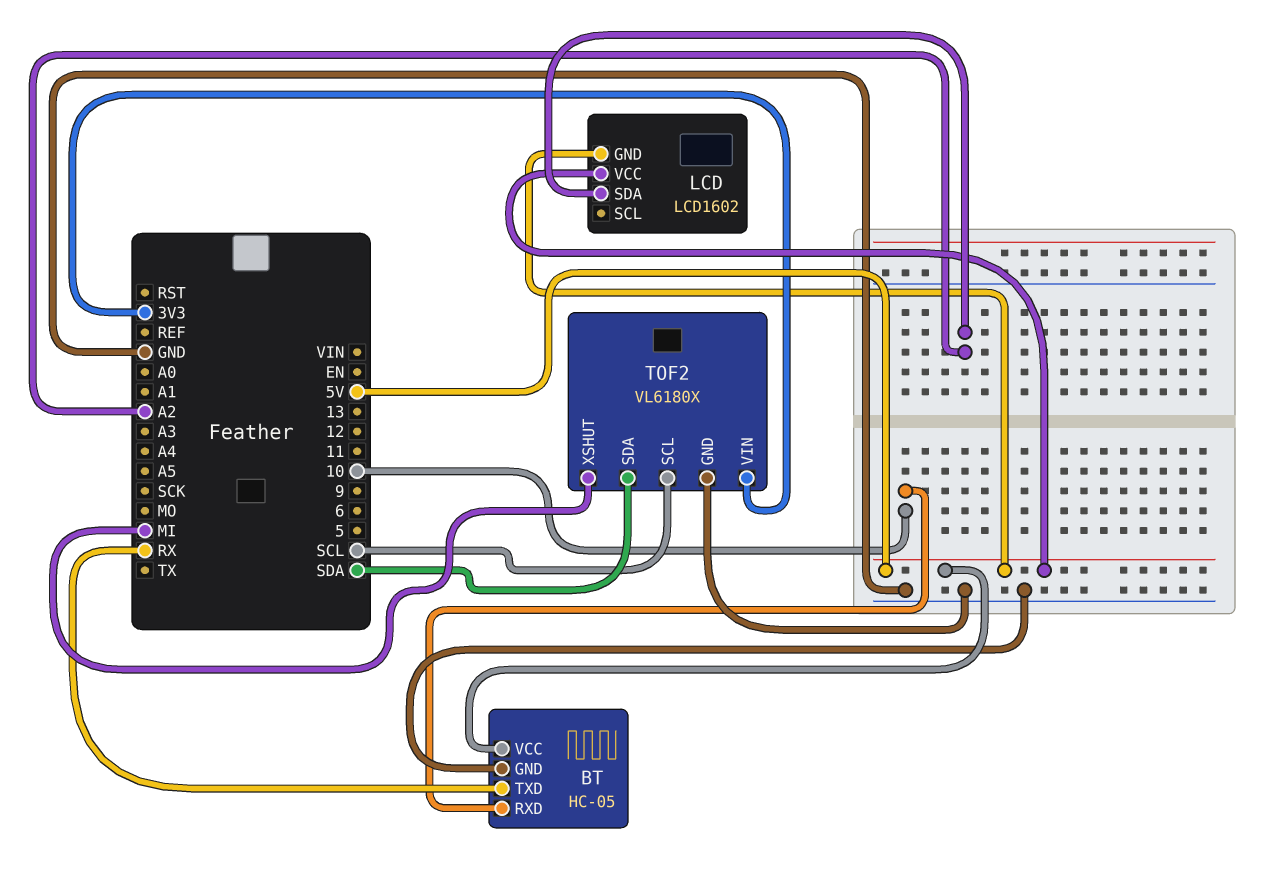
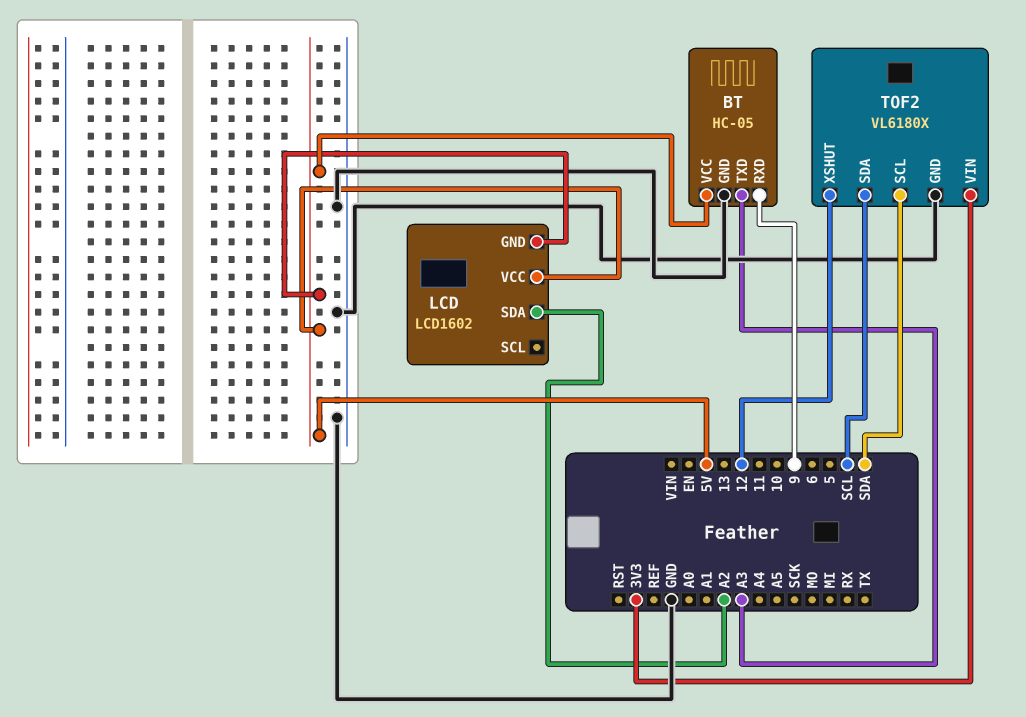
BT pin RXD: 10 -> 9
BT pin TXD: RX -> A3
TOF2 pin SCL: SCL -> SDA
TOF2 pin SDA: SDA -> SCL
TOF2 pin XSHUT: MI -> 12

